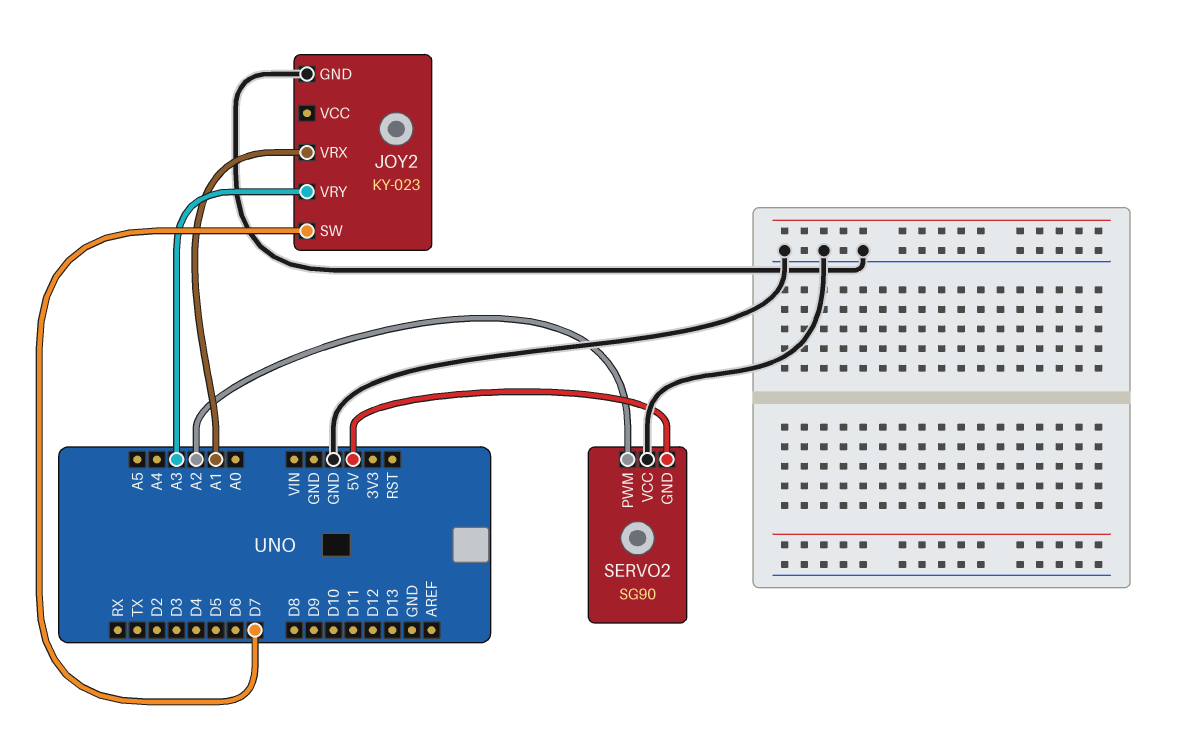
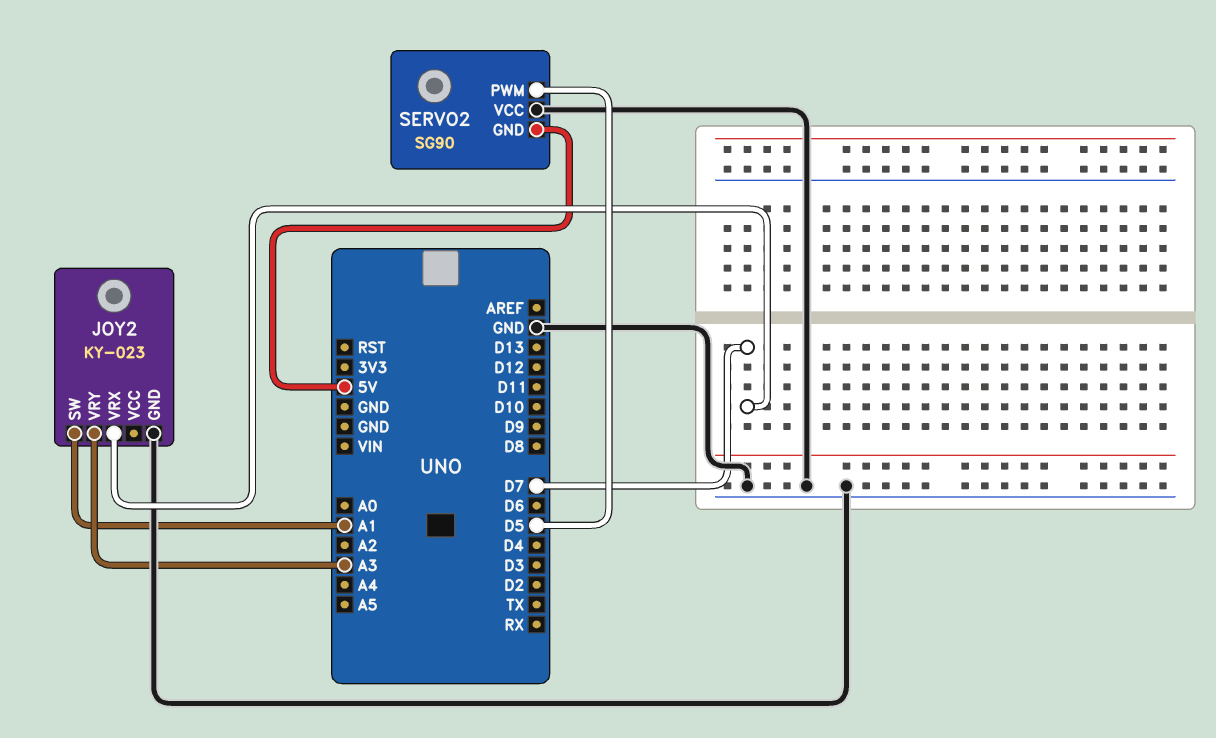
JOY2 pin SW: D7 -> A1
JOY2 pin VRX: A1 -> D7
SERVO2 pin PWM: A2 -> D5

